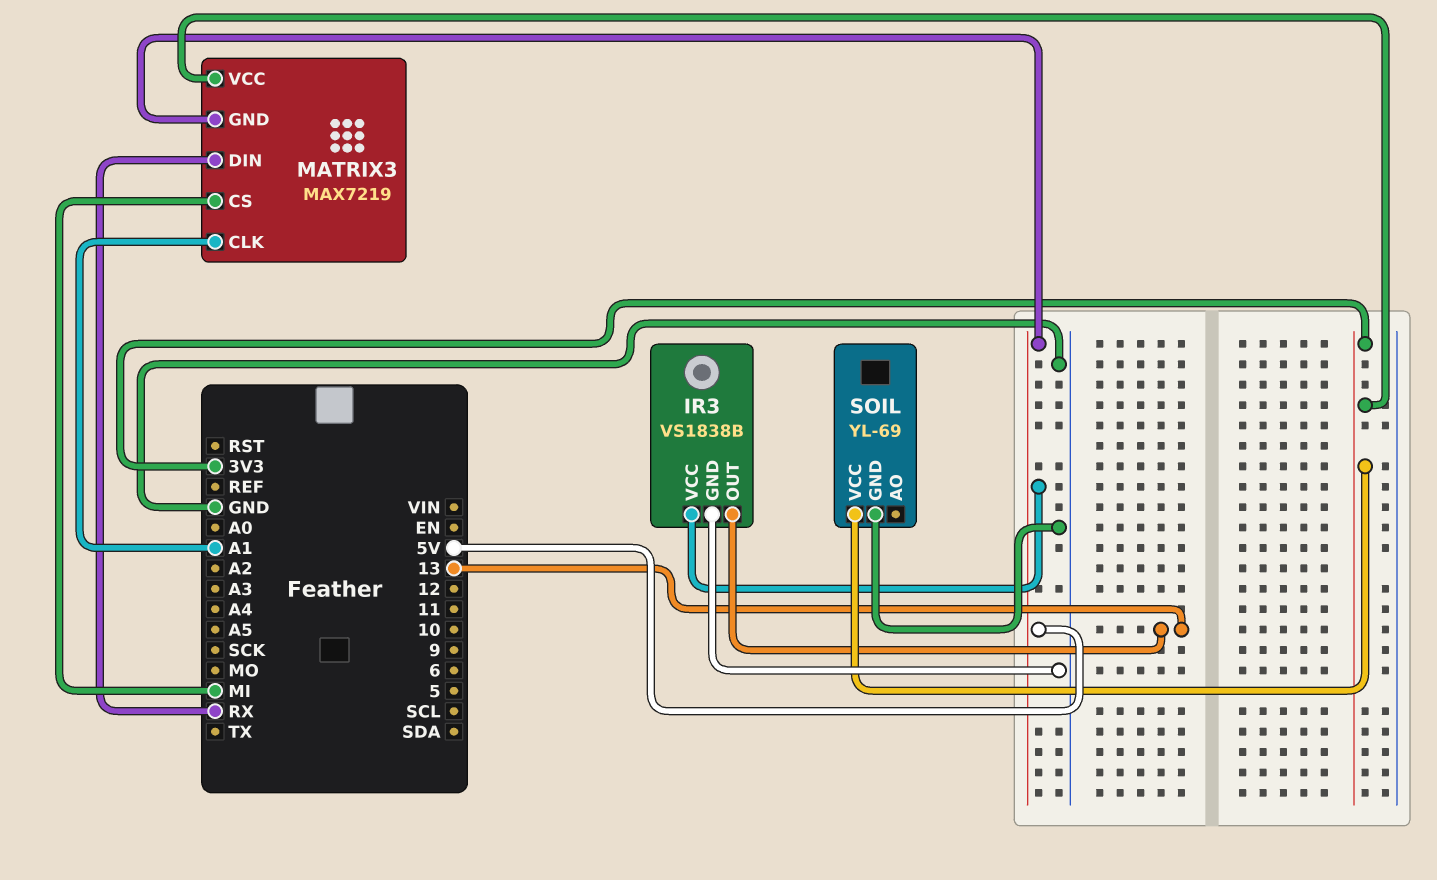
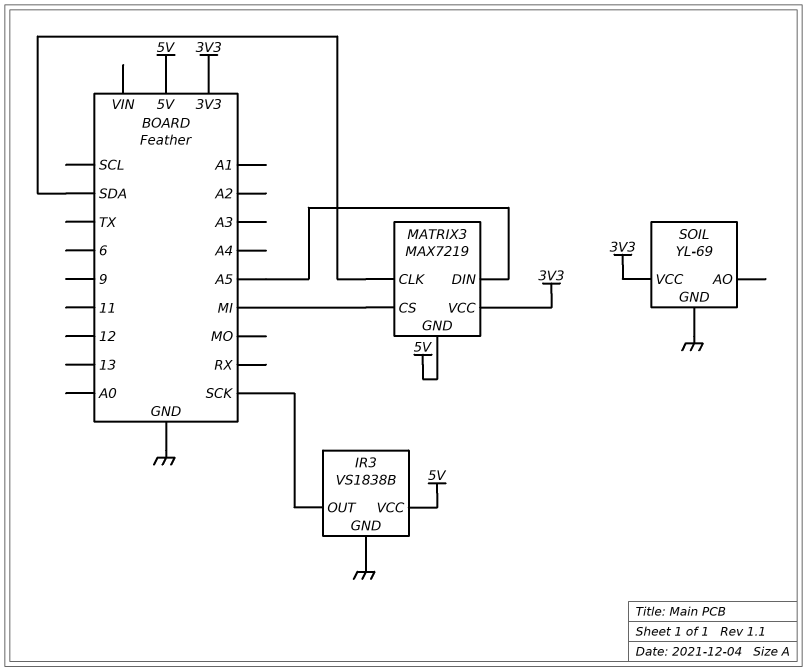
IR3 pin OUT: 13 -> SCK
MATRIX3 pin CLK: A1 -> SDA
MATRIX3 pin DIN: RX -> A5

